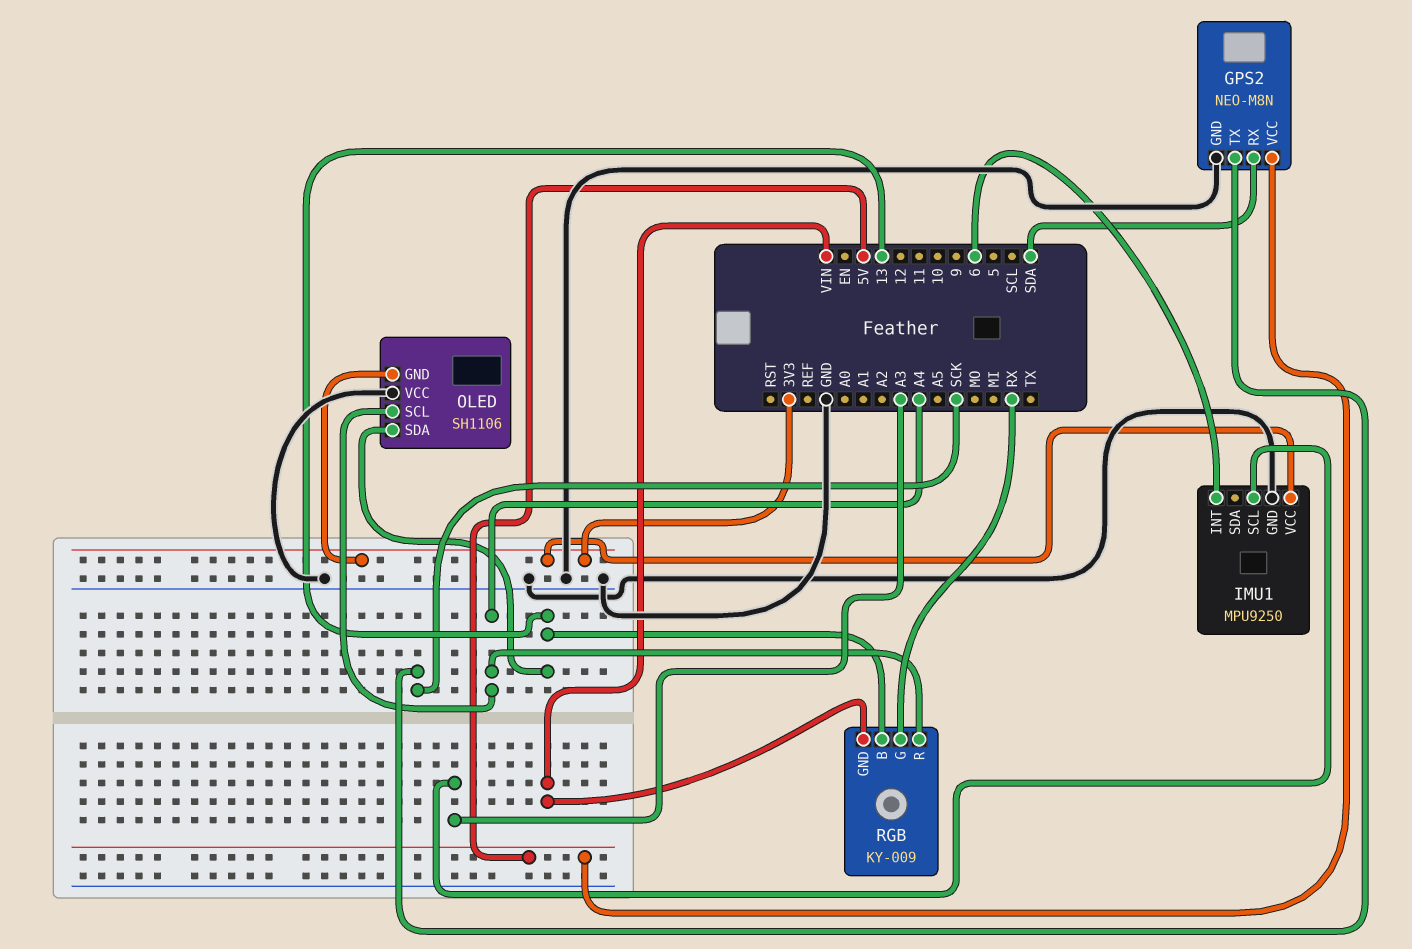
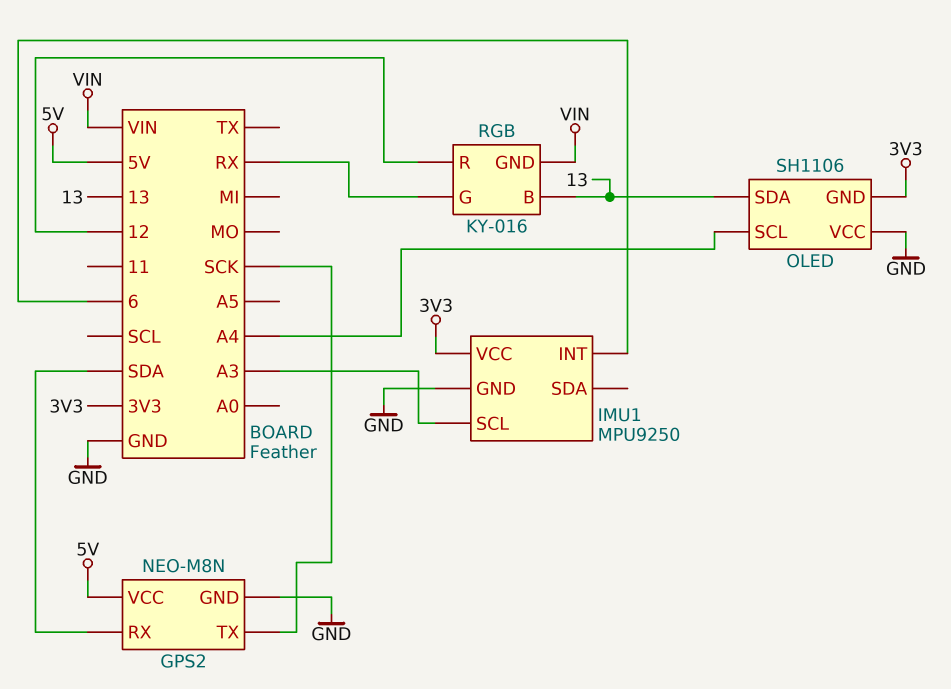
RGB: KY-009 -> KY-016
RGB pin R: A4 -> 12

